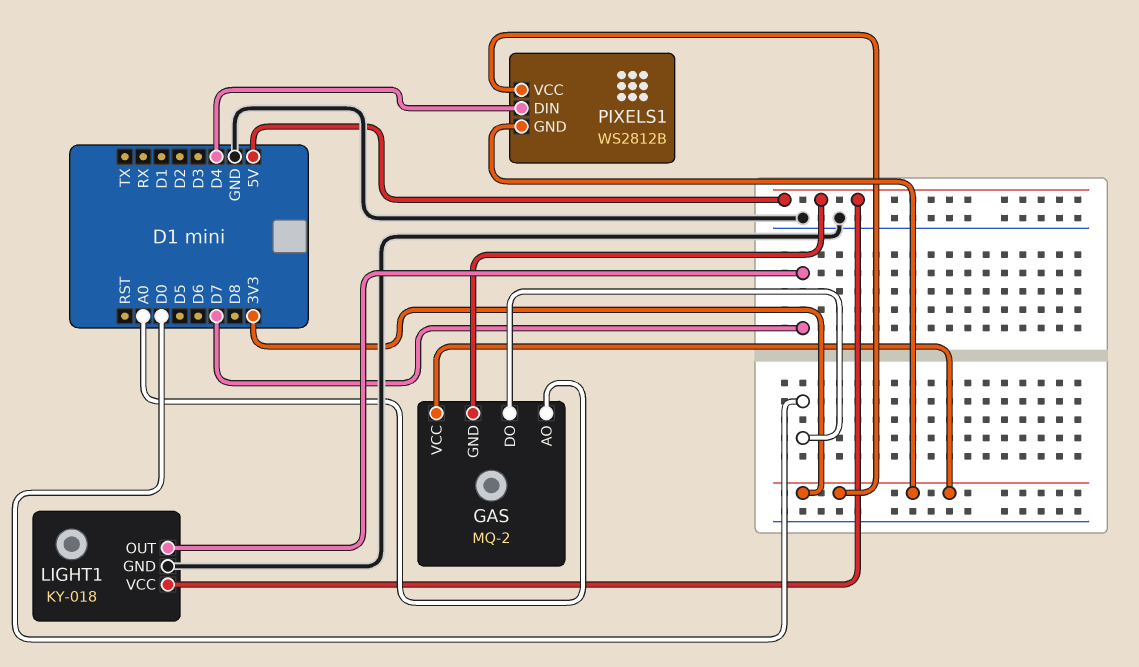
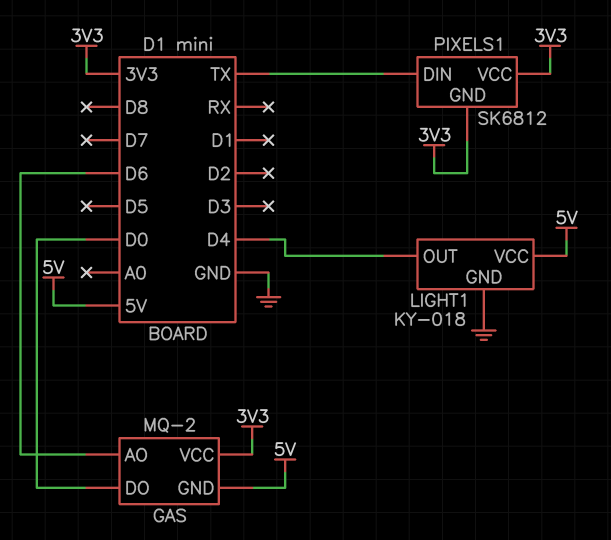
GAS pin AO: A0 -> D6
LIGHT1 pin OUT: D7 -> D4
PIXELS1: WS2812B -> SK6812
PIXELS1 pin DIN: D4 -> TX

